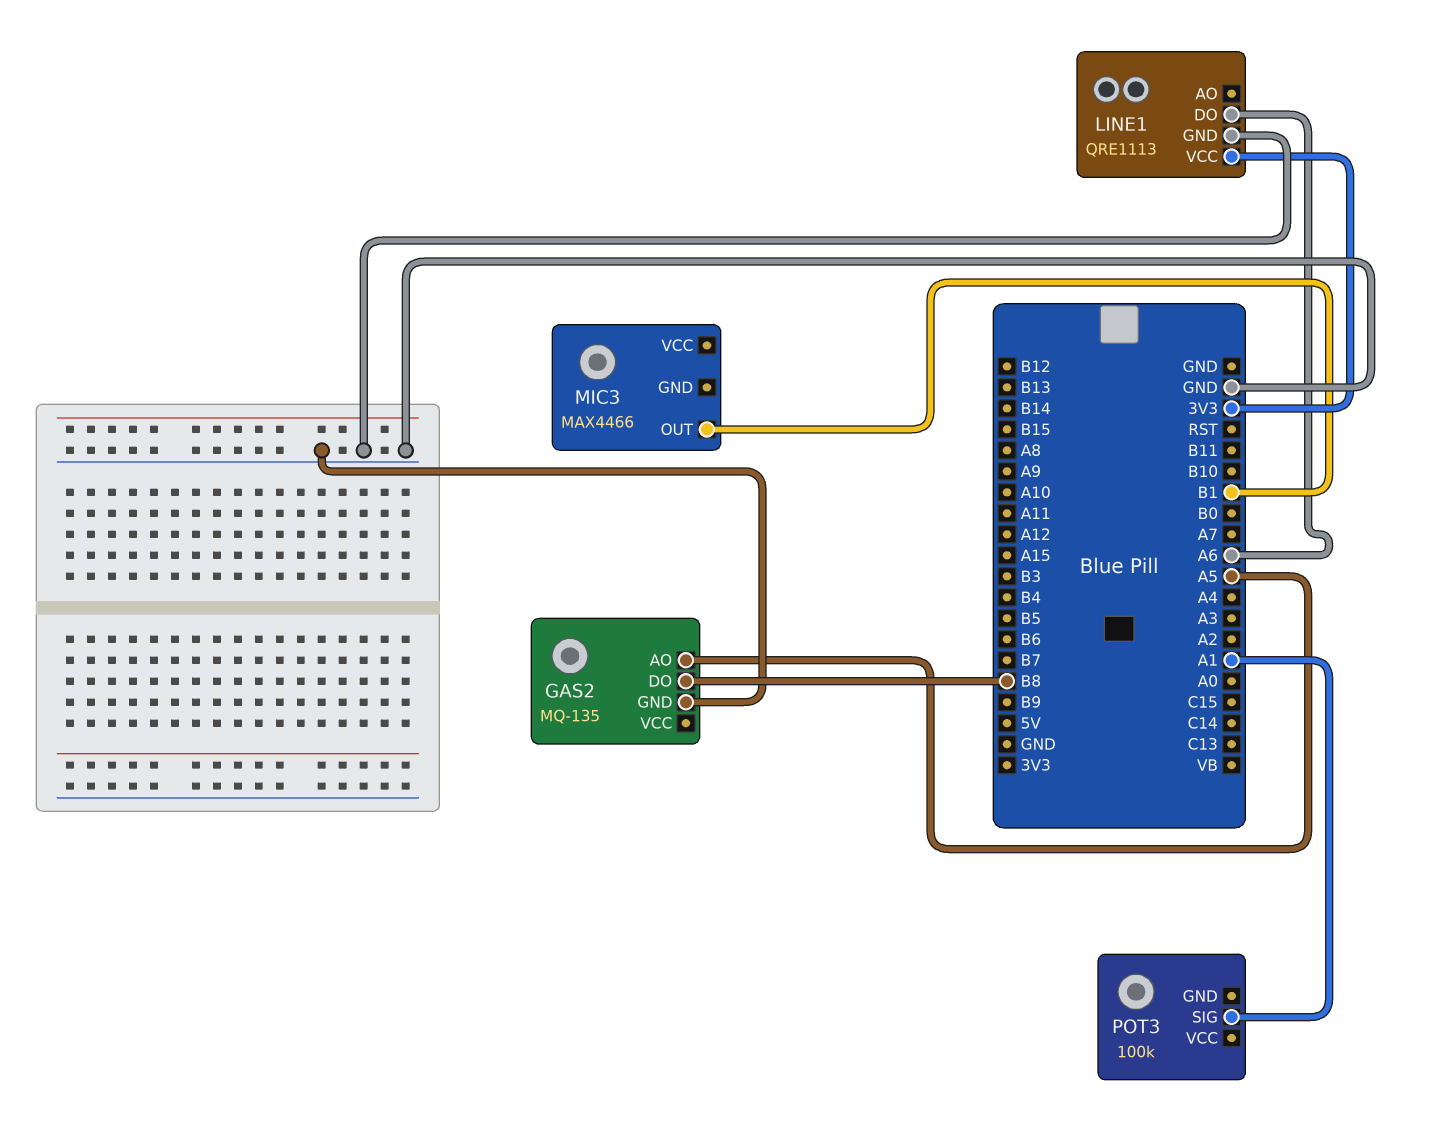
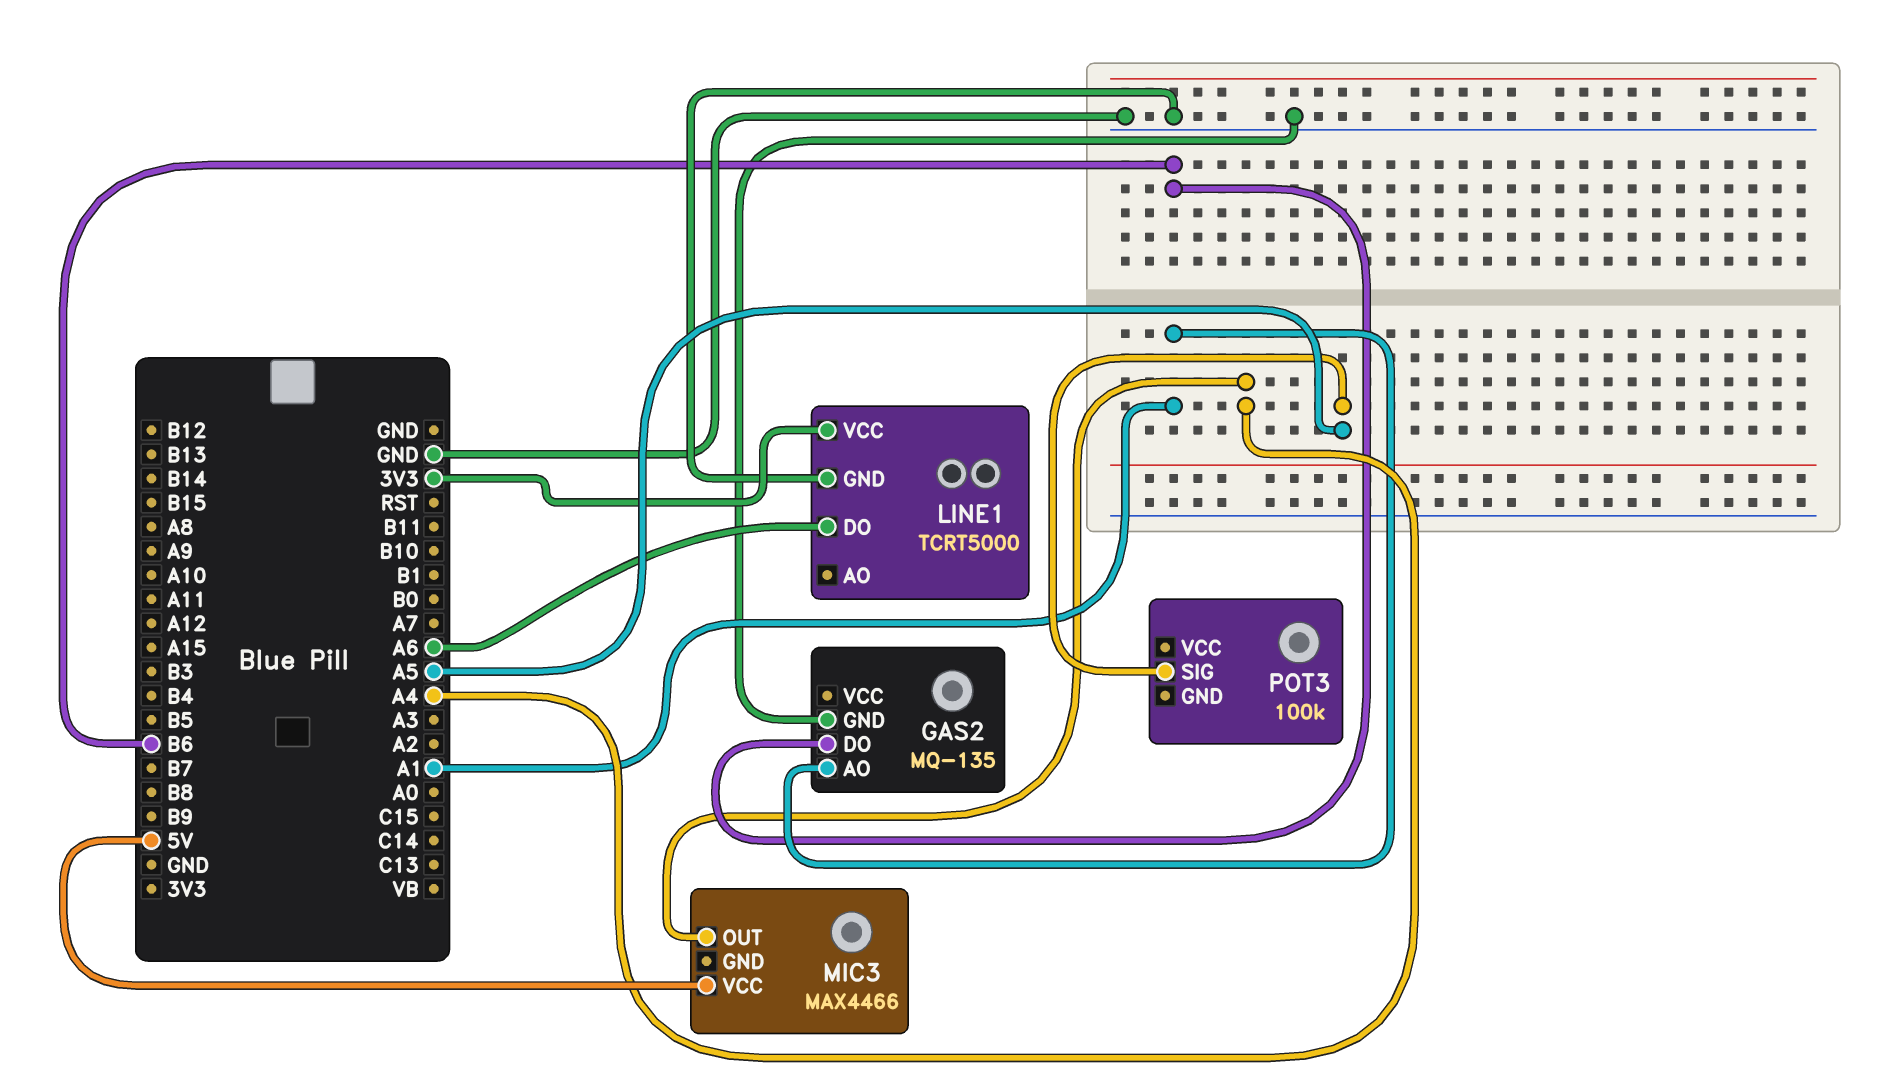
GAS2 pin AO: A5 -> A1
GAS2 pin DO: B8 -> B6
LINE1: QRE1113 -> TCRT5000
MIC3 pin OUT: B1 -> A4
MIC3 pin VCC: none -> 5V
POT3 pin SIG: A1 -> A5

